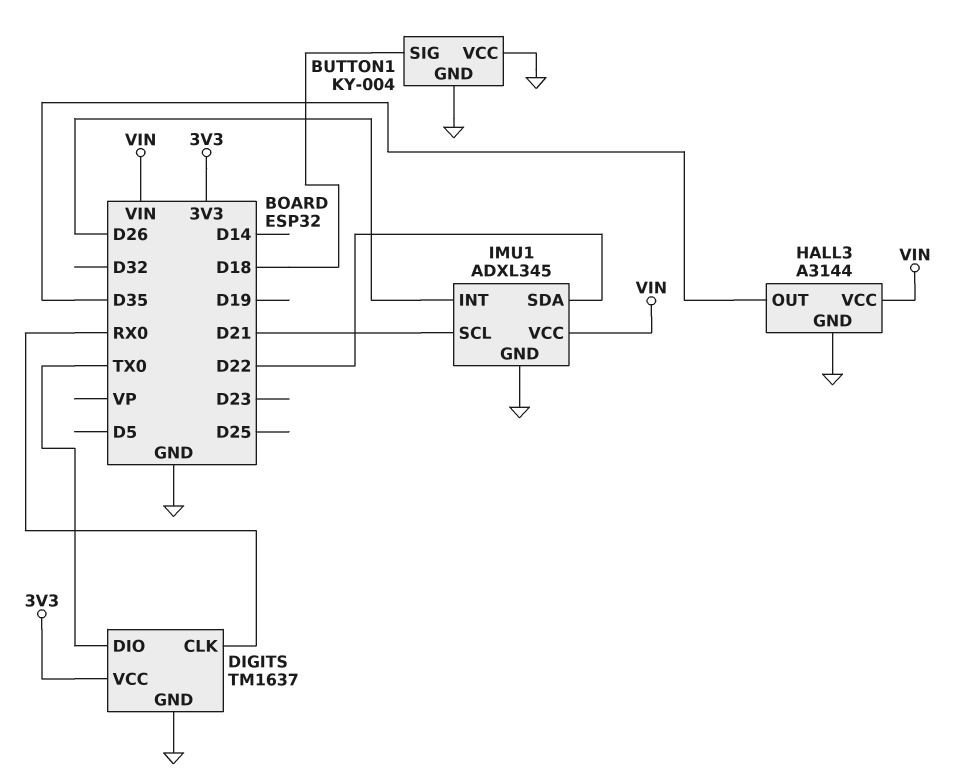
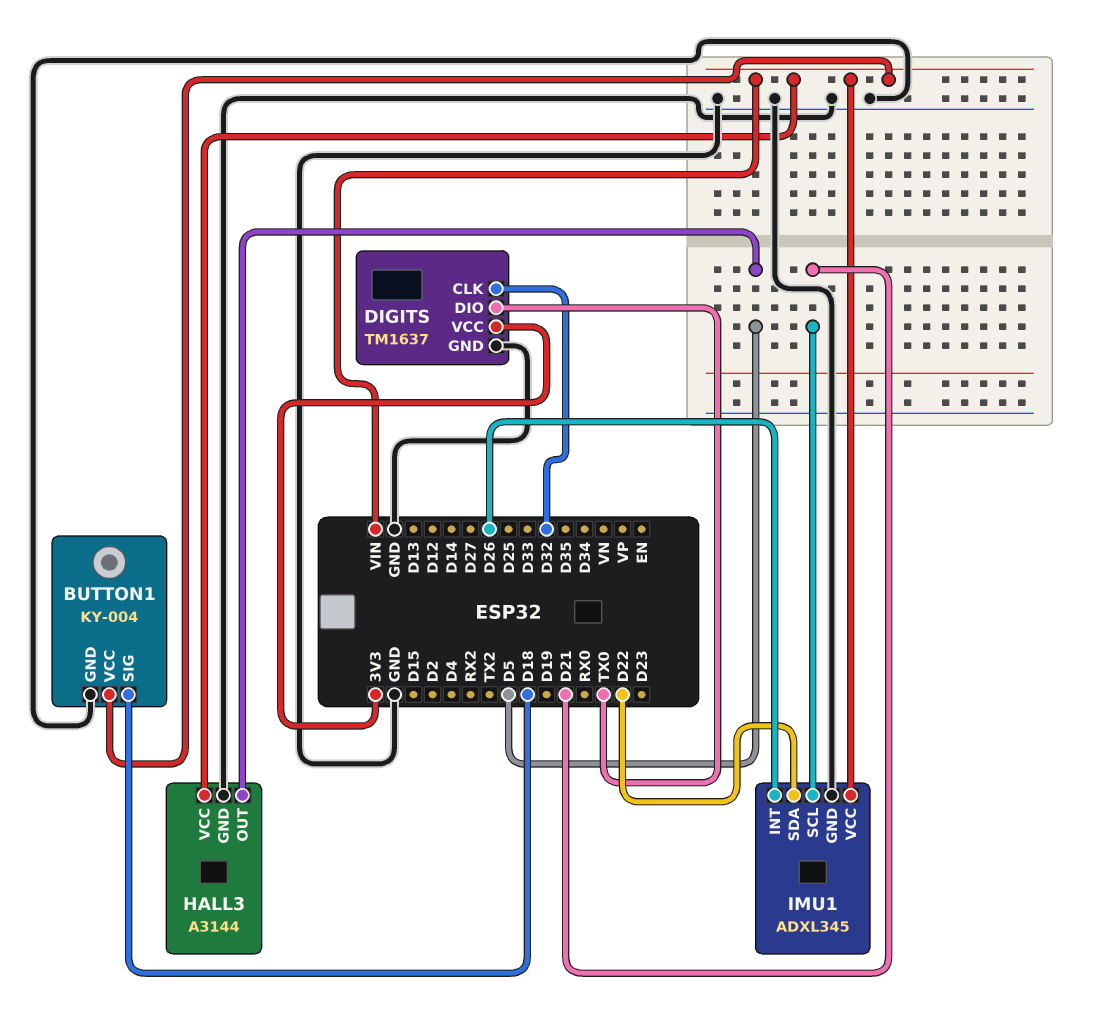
BUTTON1 pin VCC: GND -> VIN
DIGITS pin CLK: RX0 -> D32
HALL3 pin OUT: D35 -> D5

